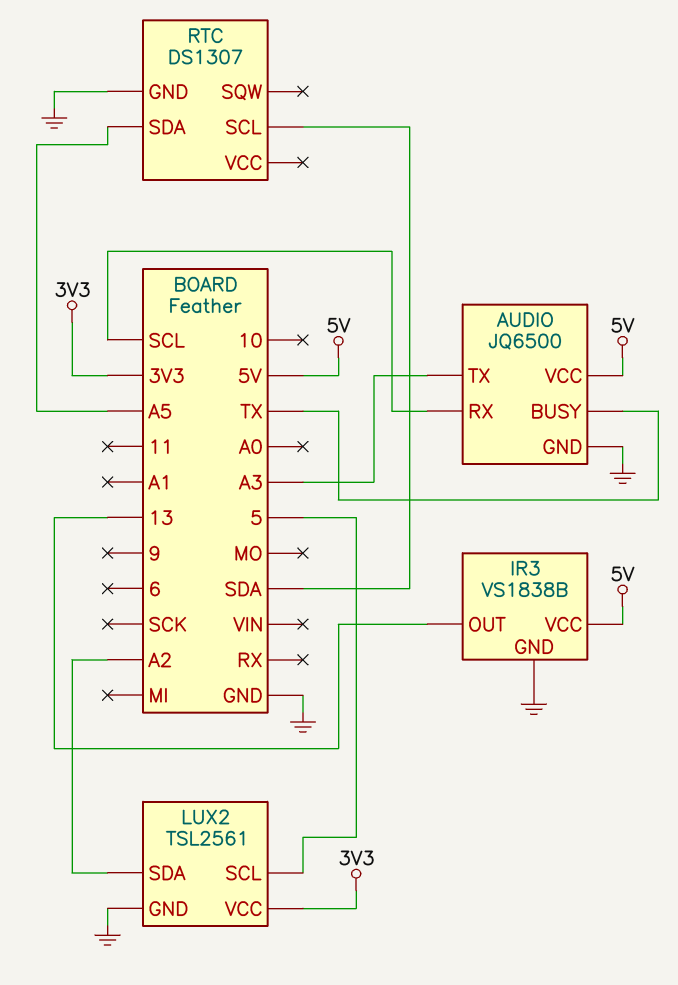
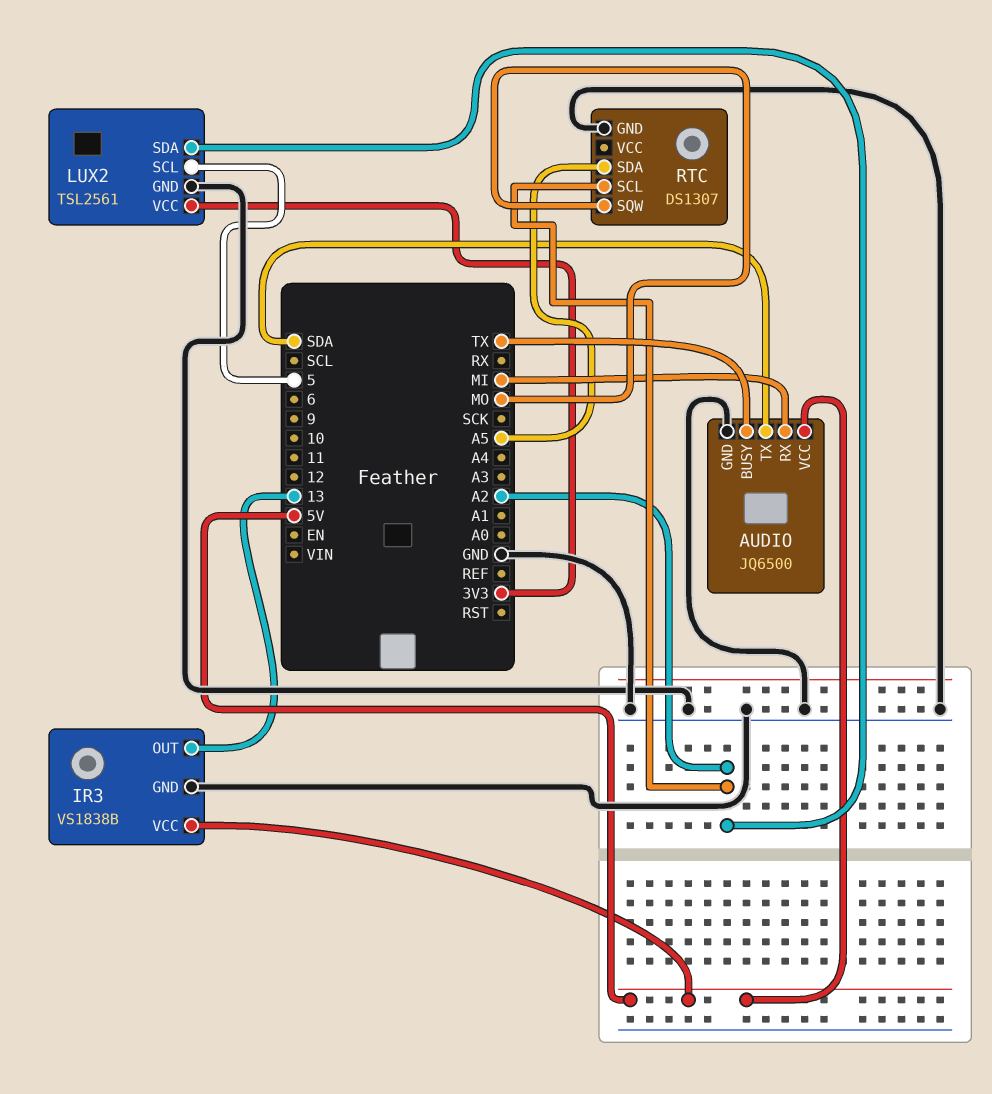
AUDIO pin RX: SCL -> MI
AUDIO pin TX: A3 -> SDA
RTC pin SCL: SDA -> A2
RTC pin SQW: none -> MO

